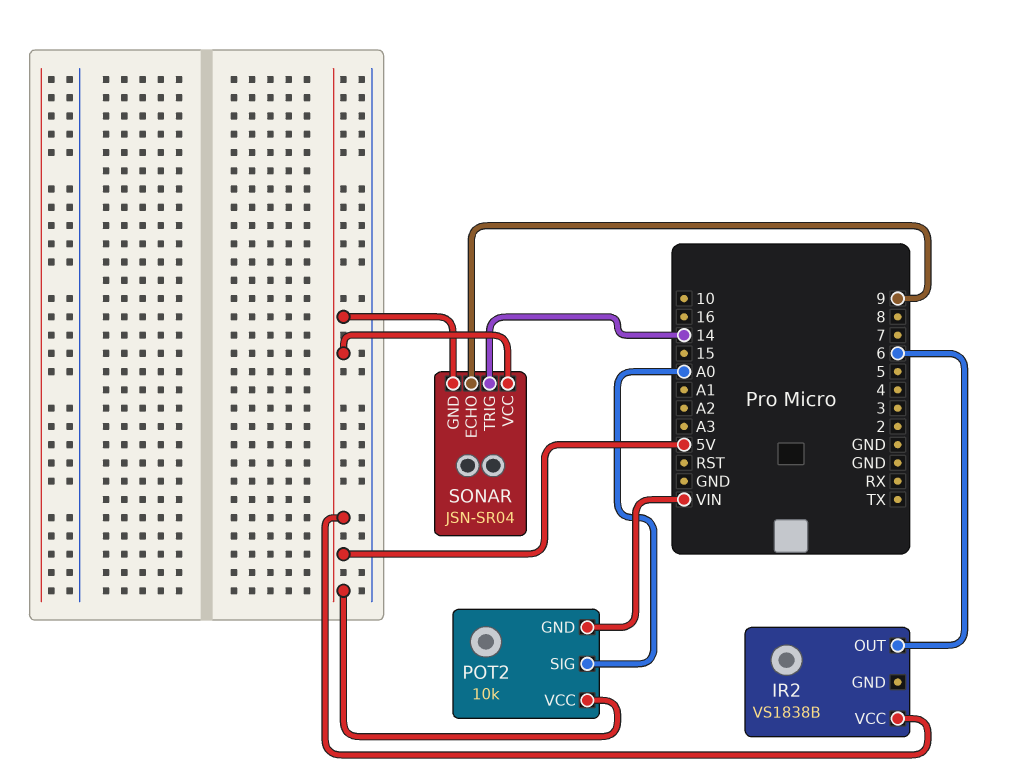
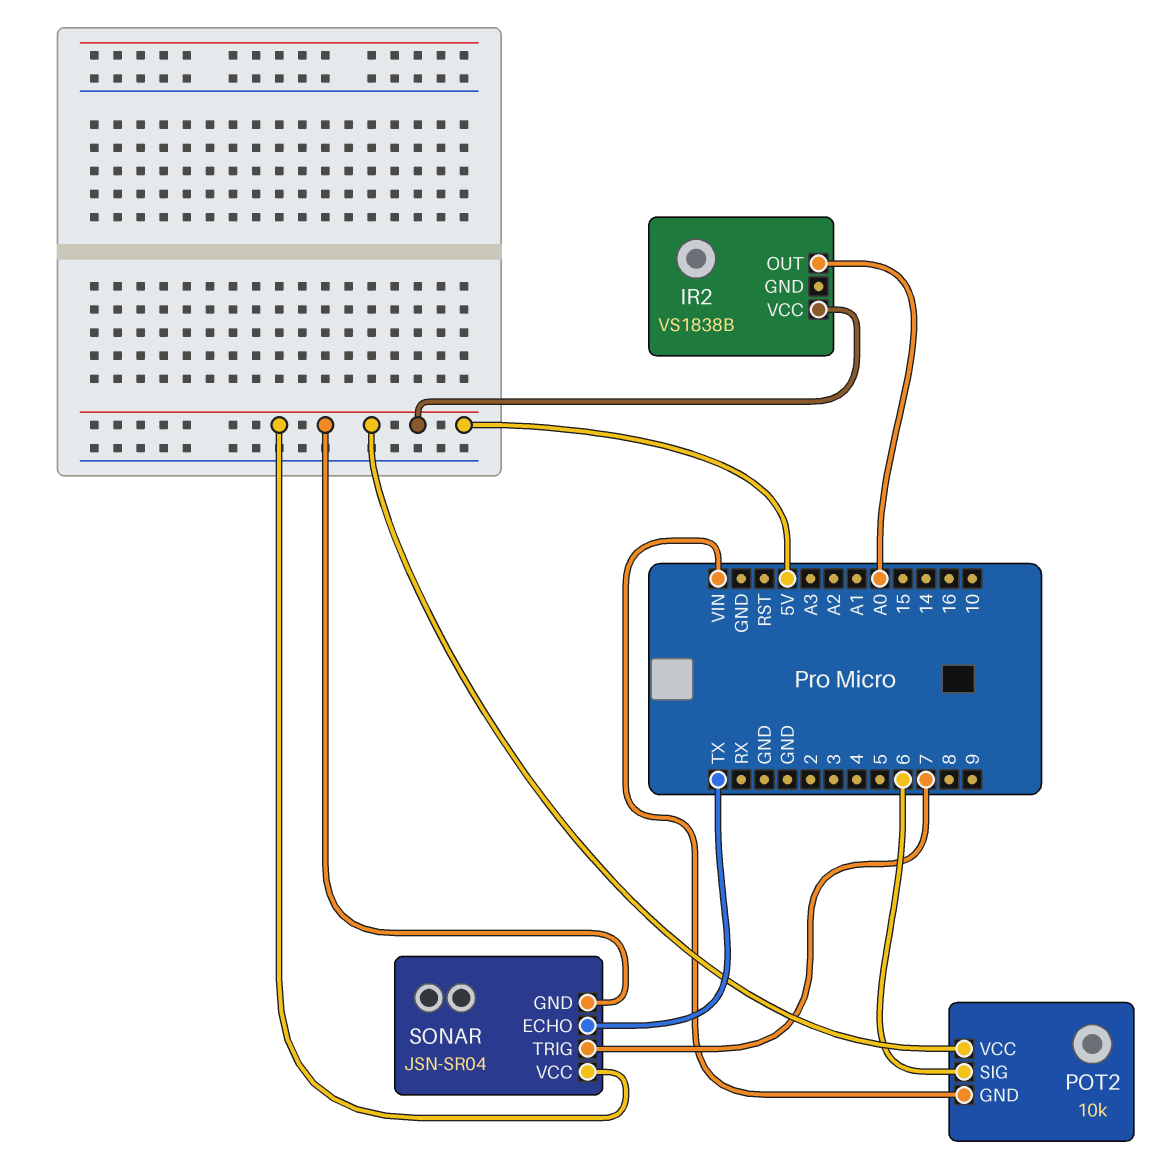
IR2 pin OUT: 6 -> A0
POT2 pin SIG: A0 -> 6
SONAR pin ECHO: 9 -> TX
SONAR pin TRIG: 14 -> 7

